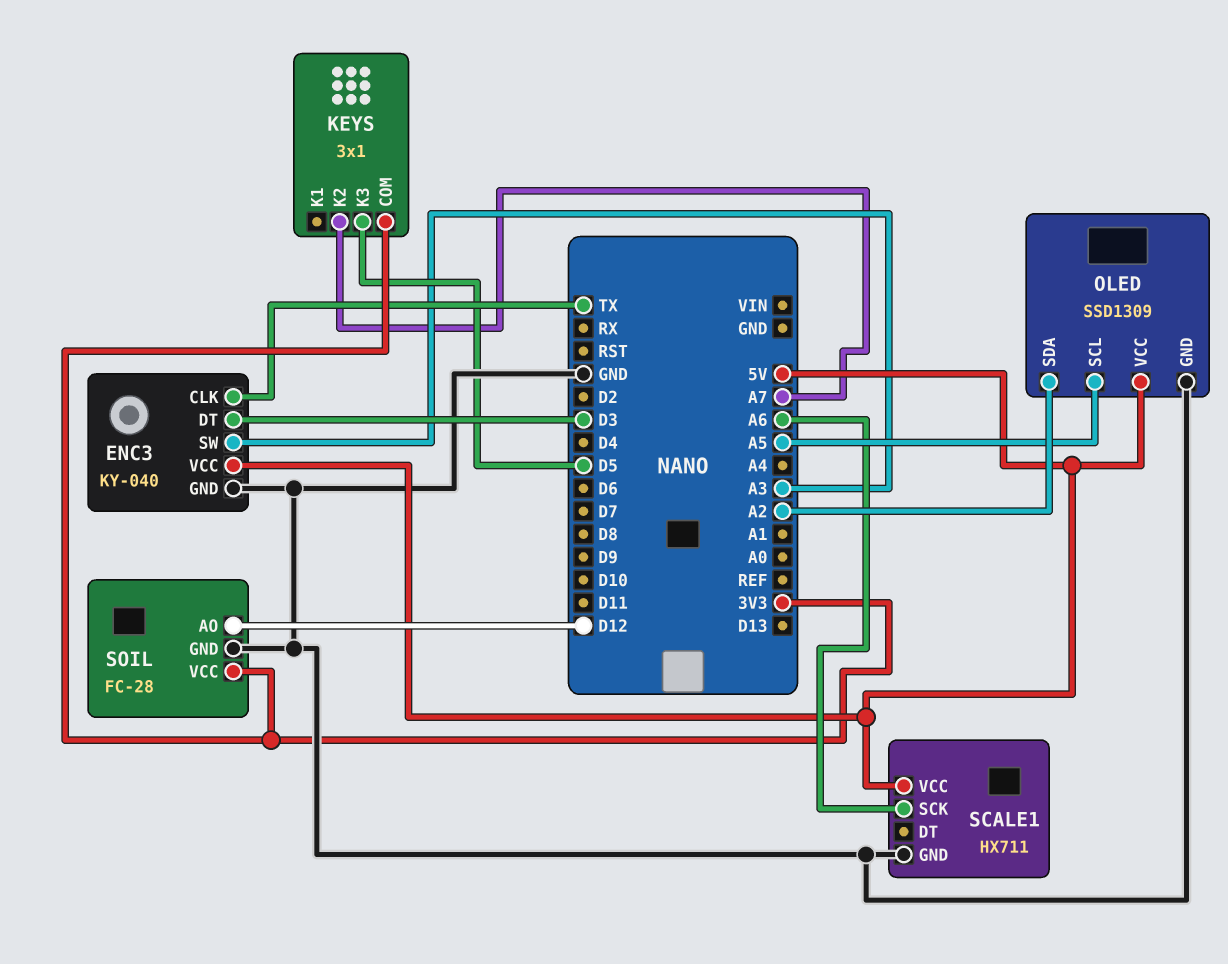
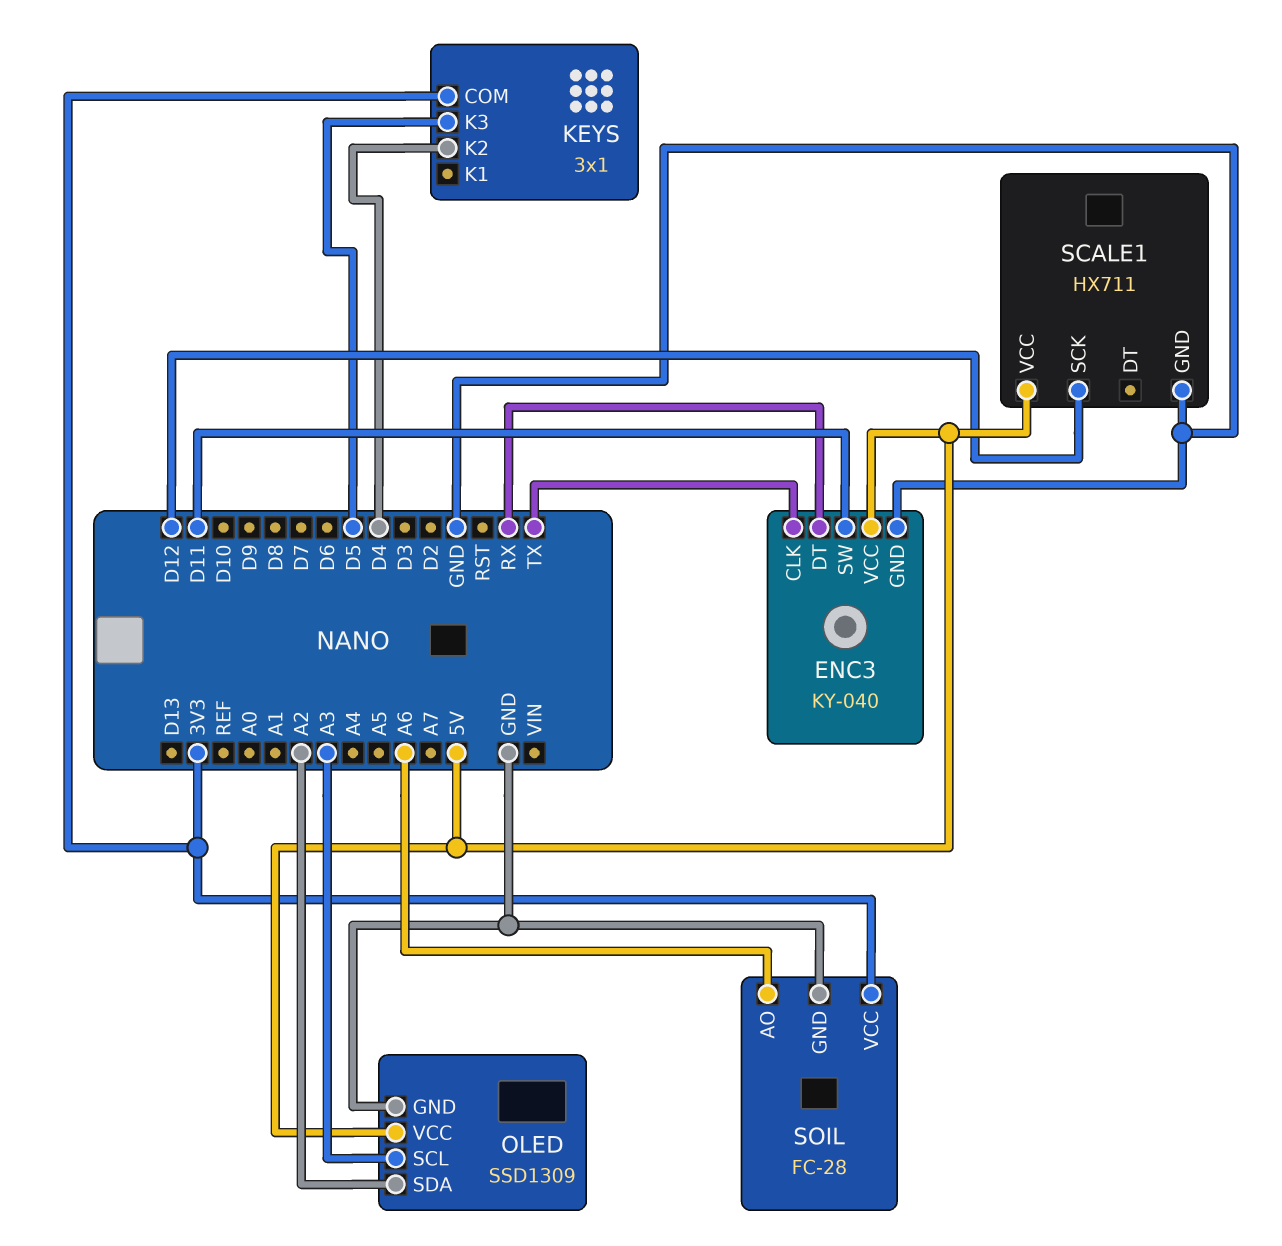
ENC3 pin DT: D3 -> RX
ENC3 pin SW: A3 -> D11
KEYS pin K2: A7 -> D4
OLED pin SCL: A5 -> A3
SCALE1 pin SCK: A6 -> D12
SOIL pin AO: D12 -> A6

